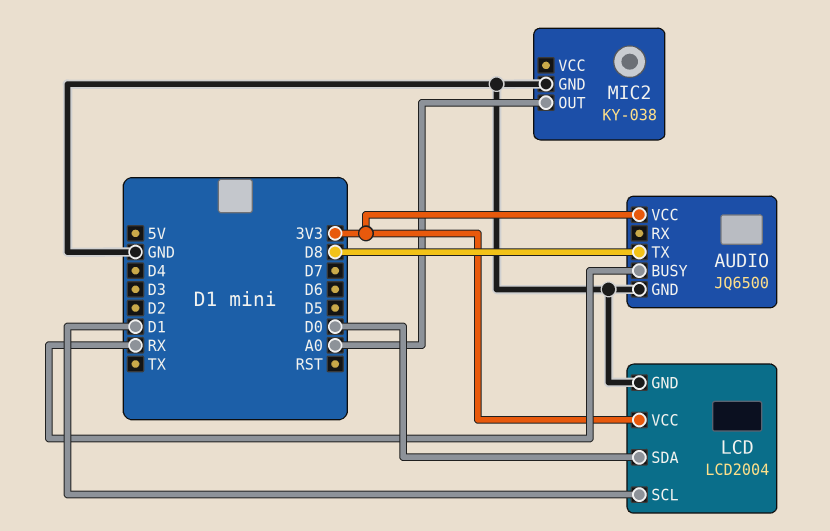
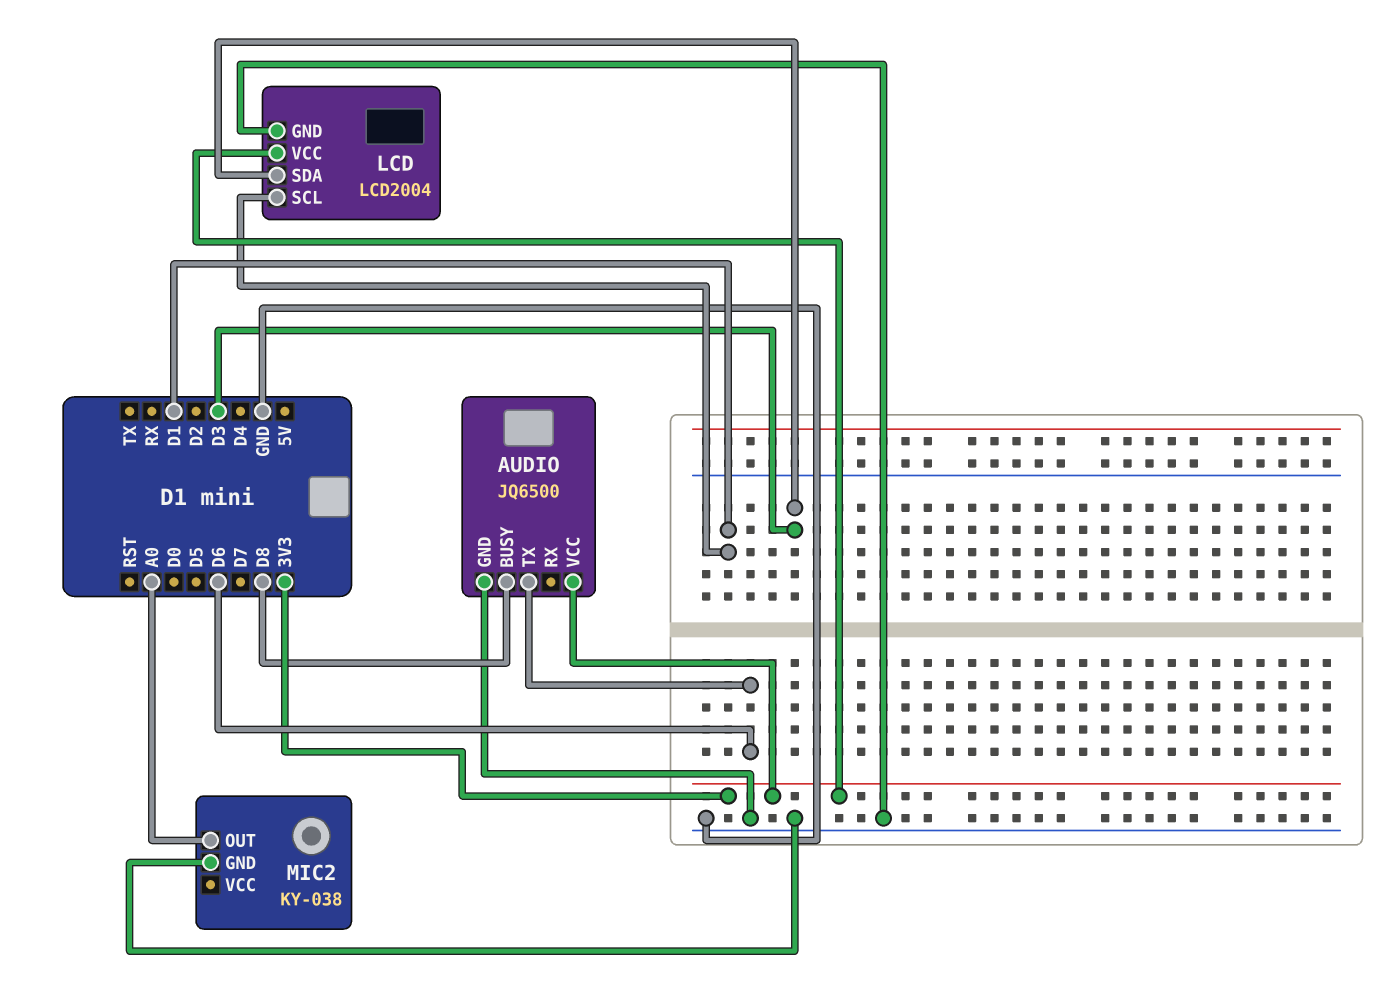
AUDIO pin BUSY: RX -> D8
AUDIO pin TX: D8 -> D6
LCD pin SDA: D0 -> D3

